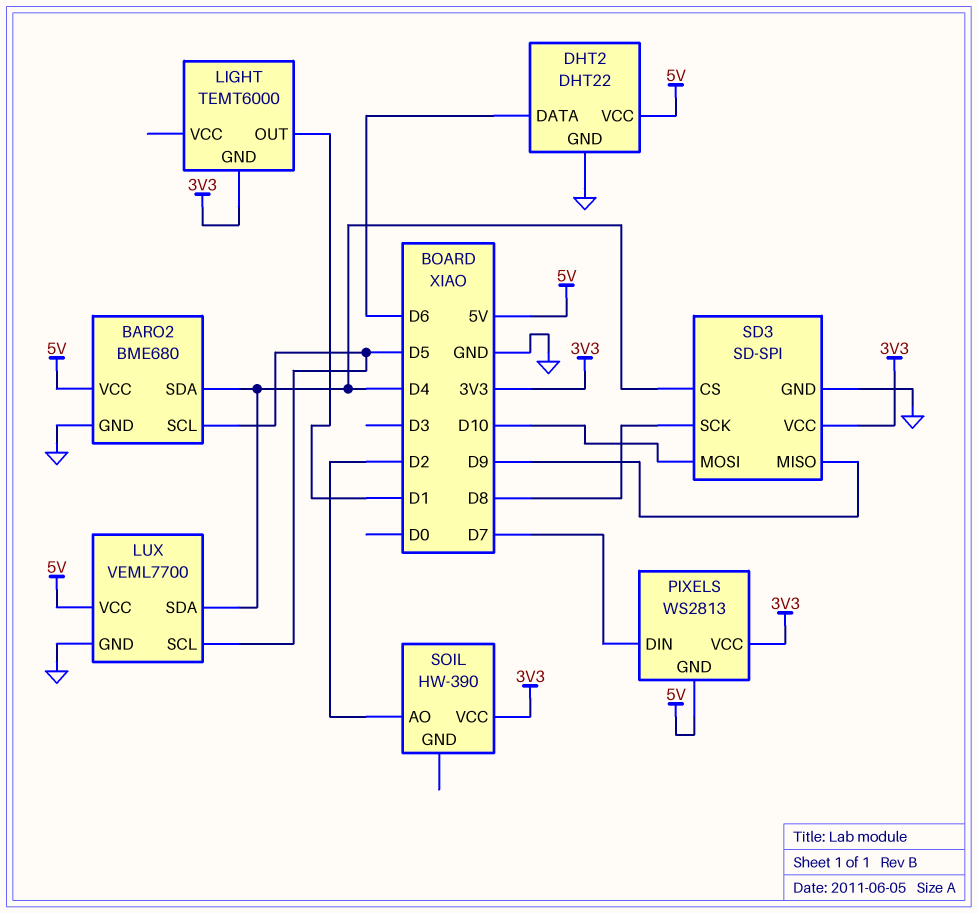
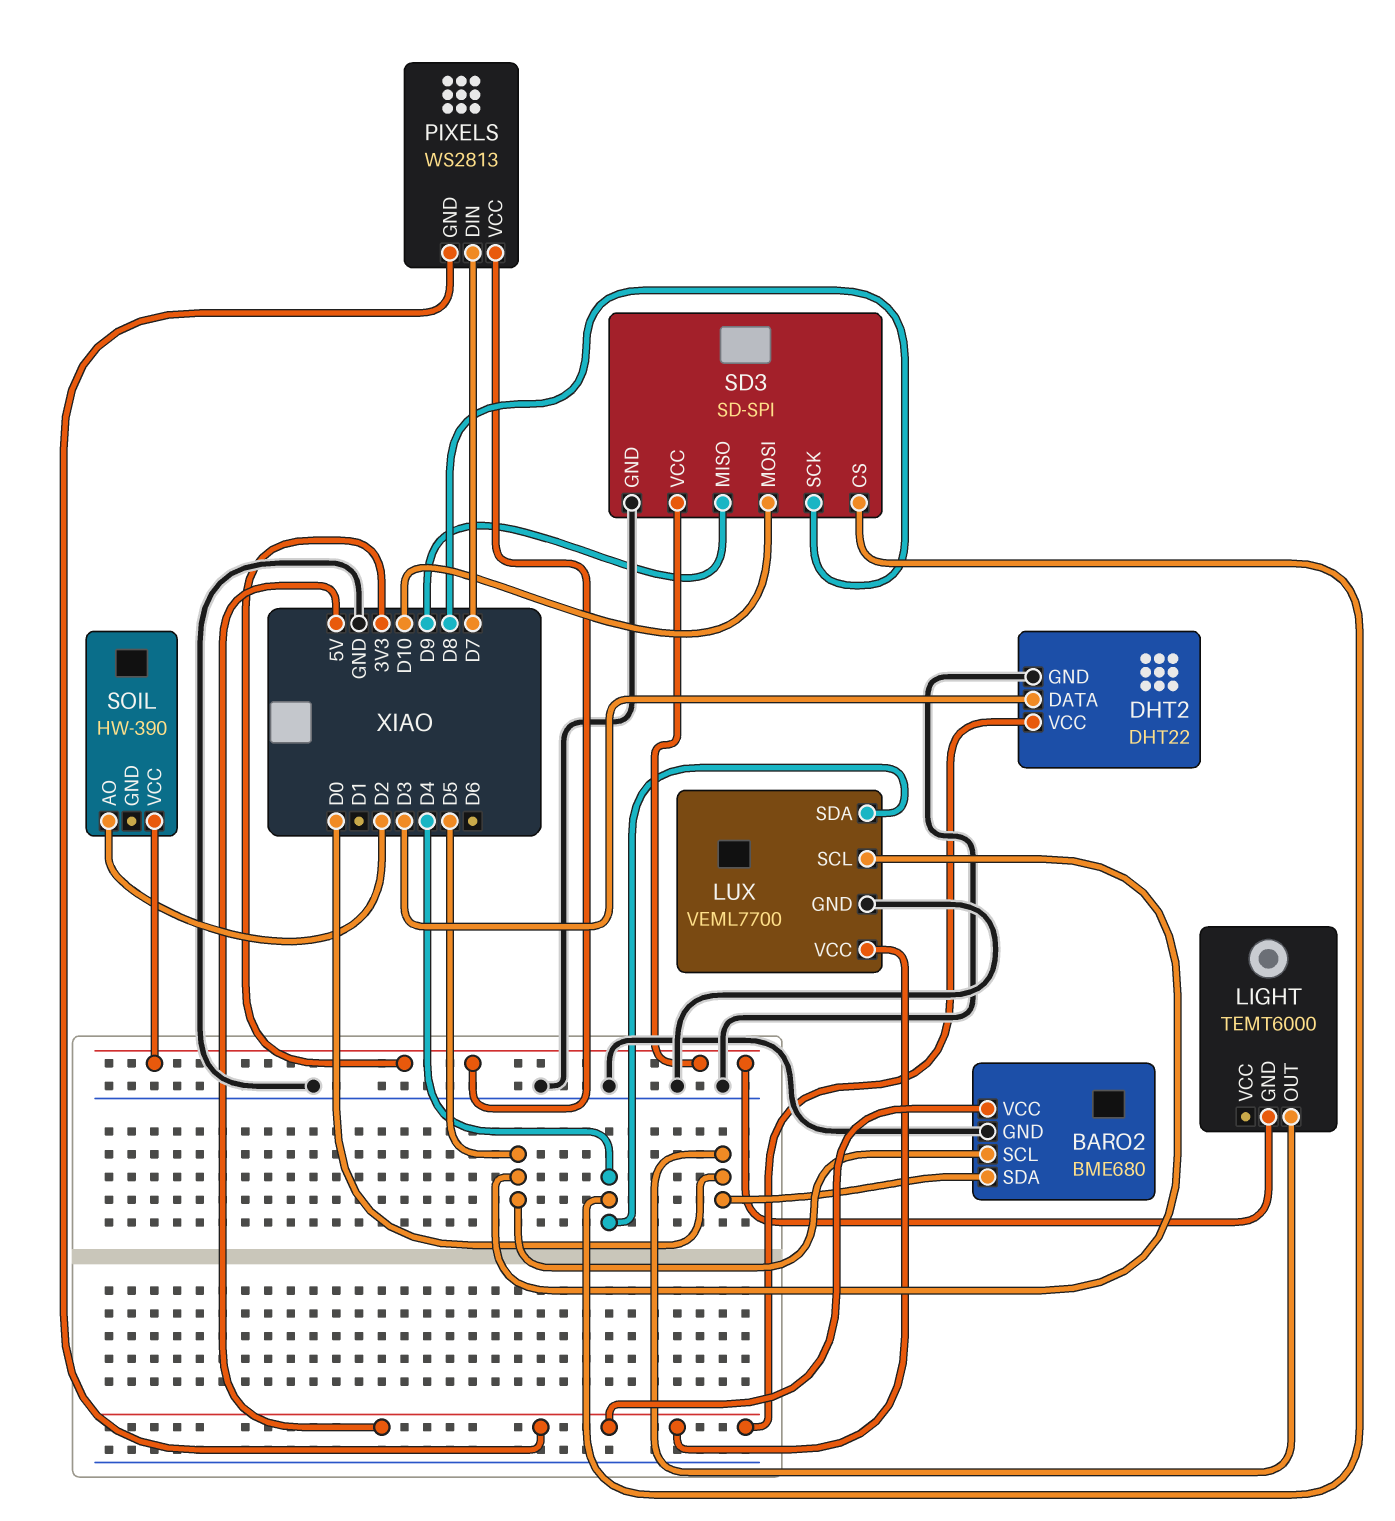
BARO2 pin SDA: D4 -> D0
DHT2 pin DATA: D6 -> D3
LIGHT pin OUT: D1 -> D0

